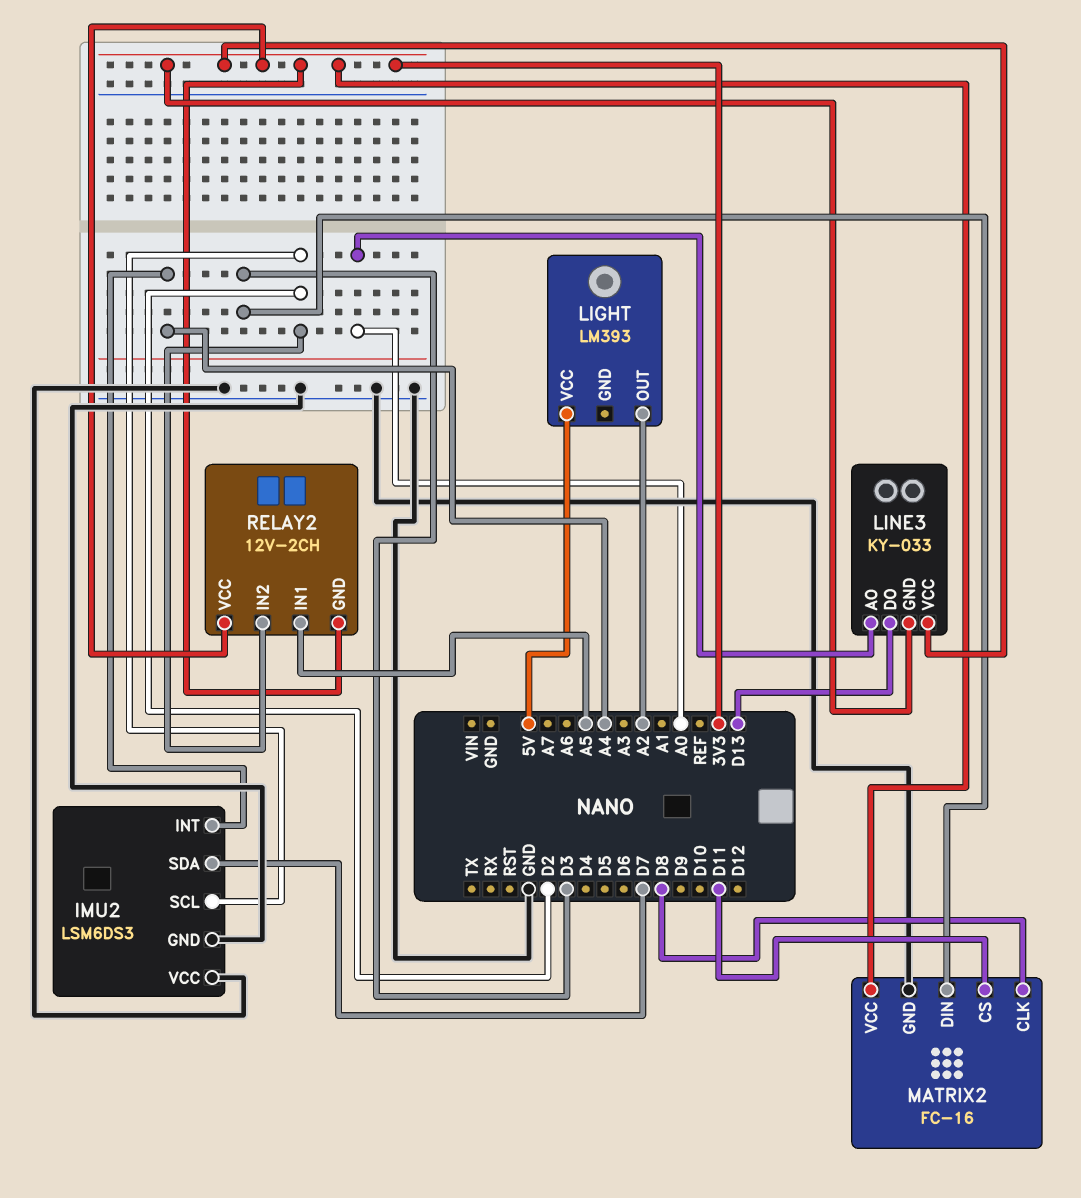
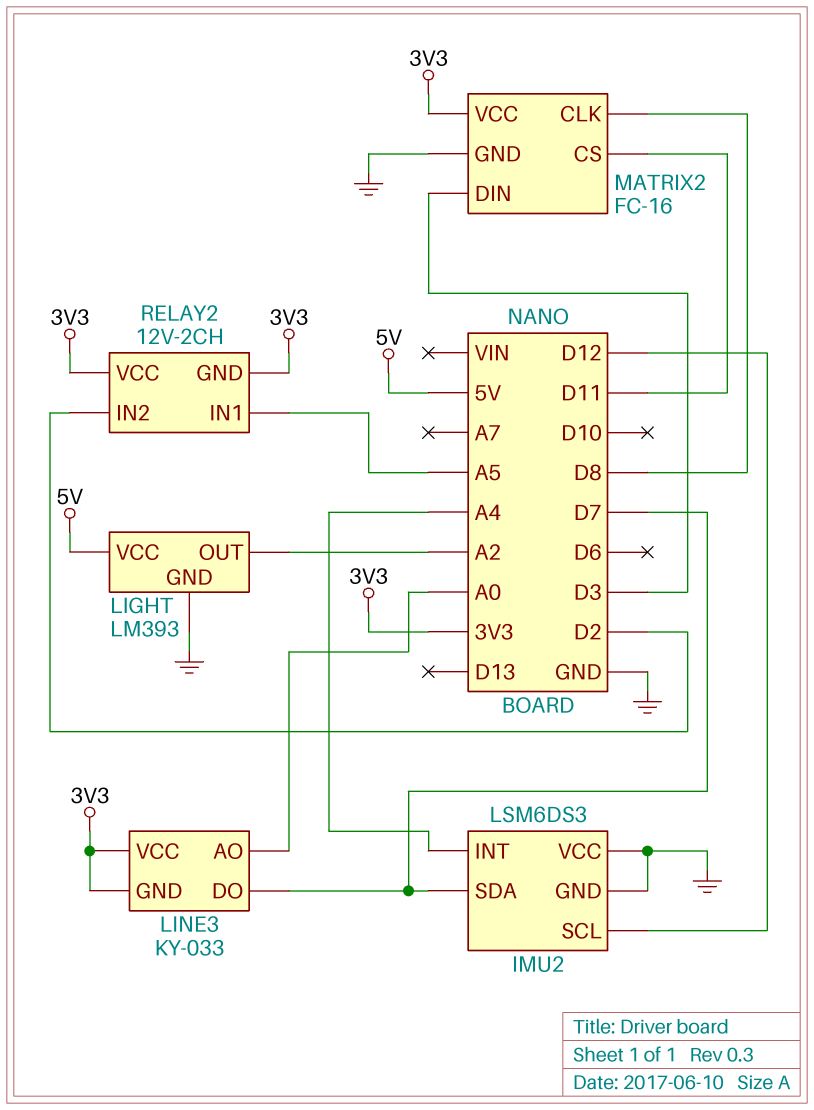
IMU2 pin SCL: D2 -> D12
LIGHT pin GND: none -> GND
LINE3 pin DO: D13 -> D7

